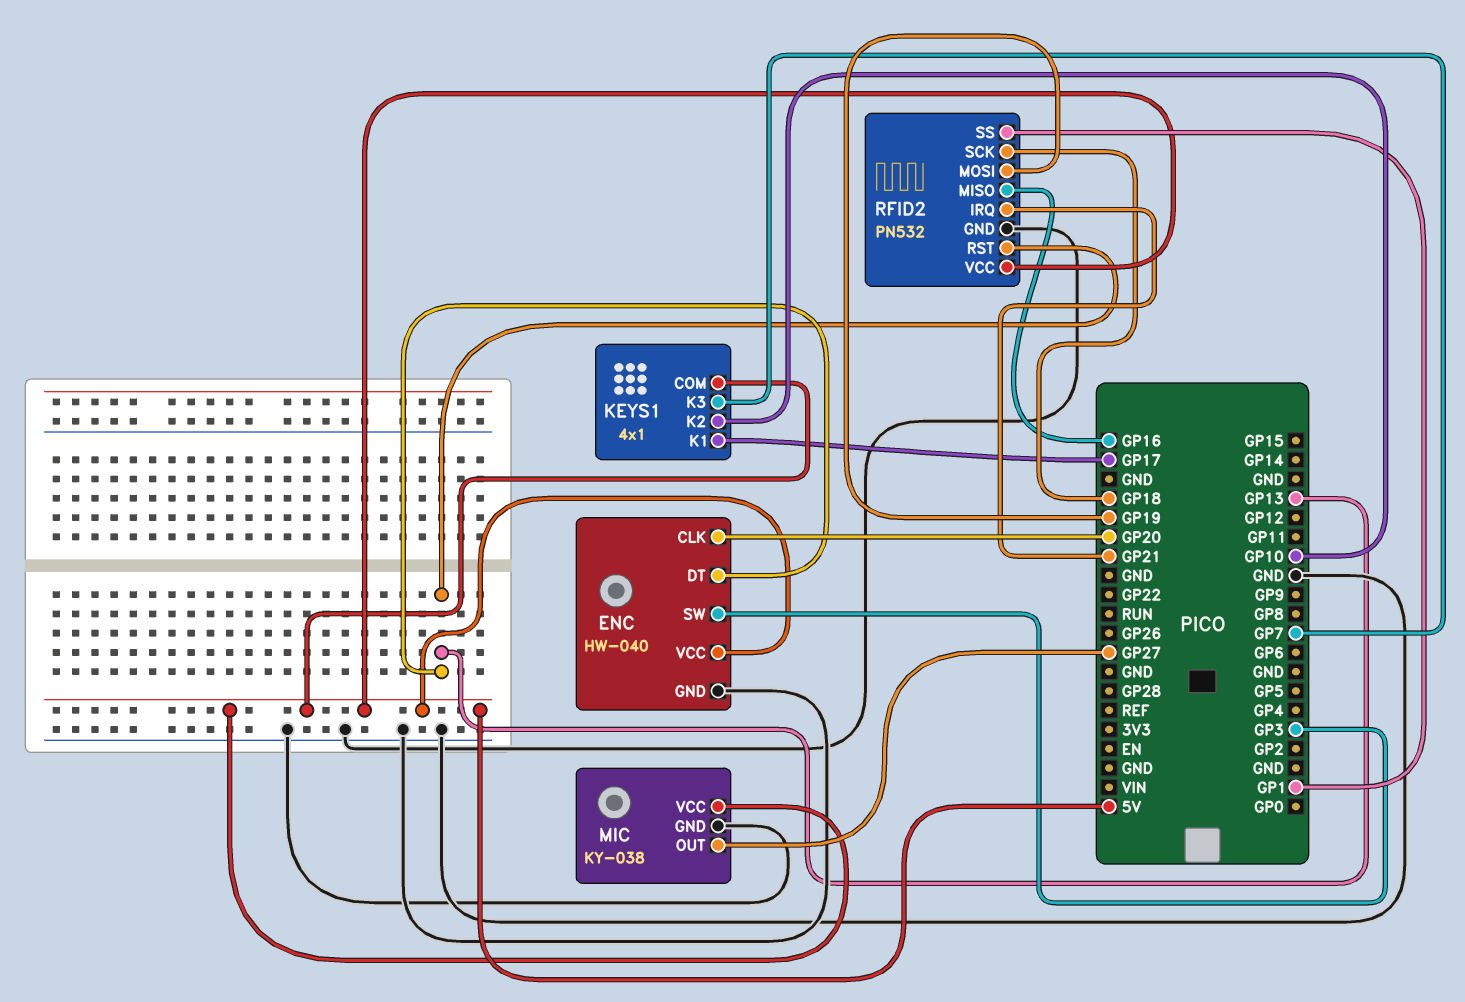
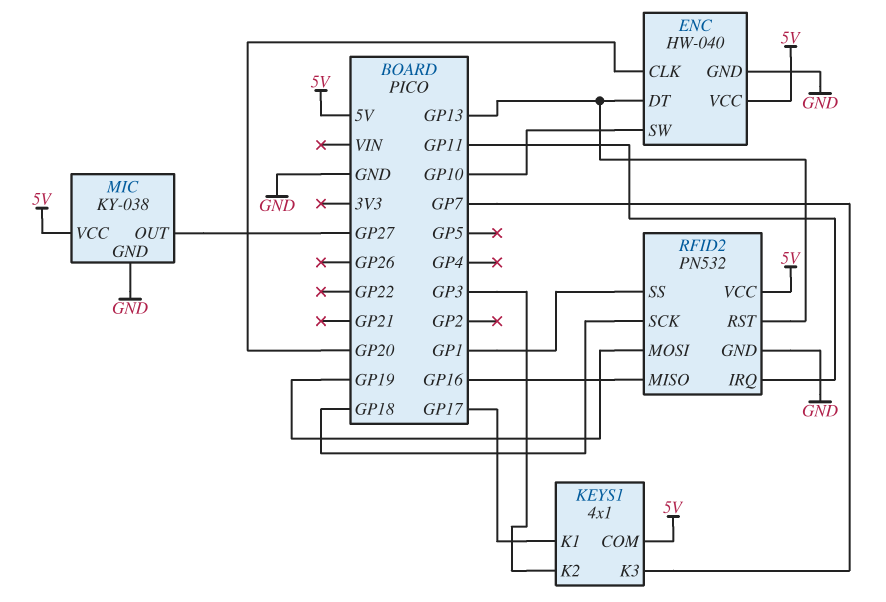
ENC pin SW: GP3 -> GP10
KEYS1 pin K2: GP10 -> GP3
RFID2 pin IRQ: GP21 -> GP11

